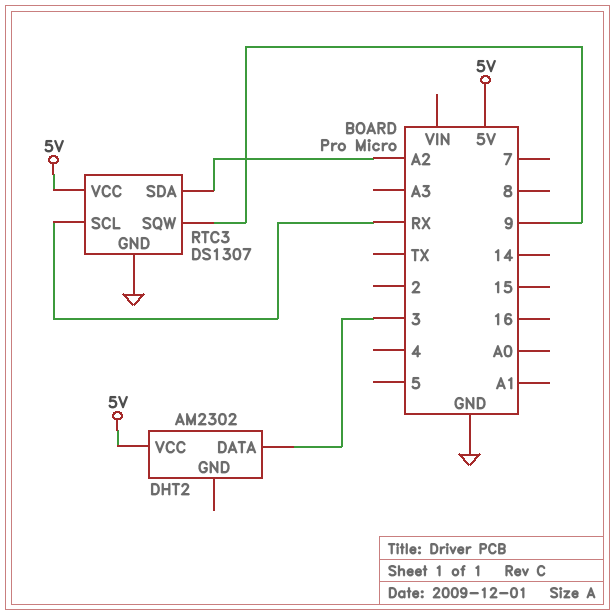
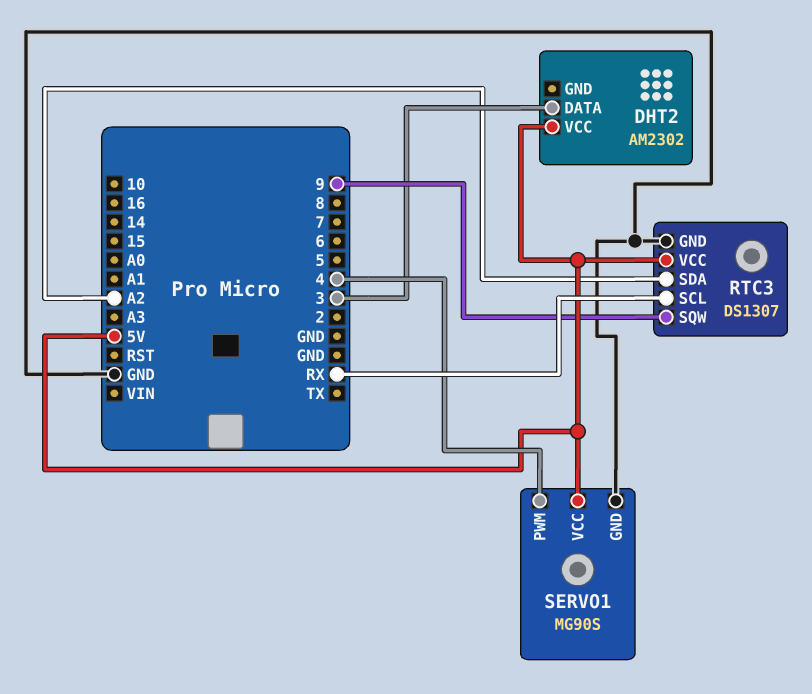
SERVO1: none -> MG90S
SERVO1 pin GND: none -> GND
SERVO1 pin PWM: none -> 4
SERVO1 pin VCC: none -> 5V

